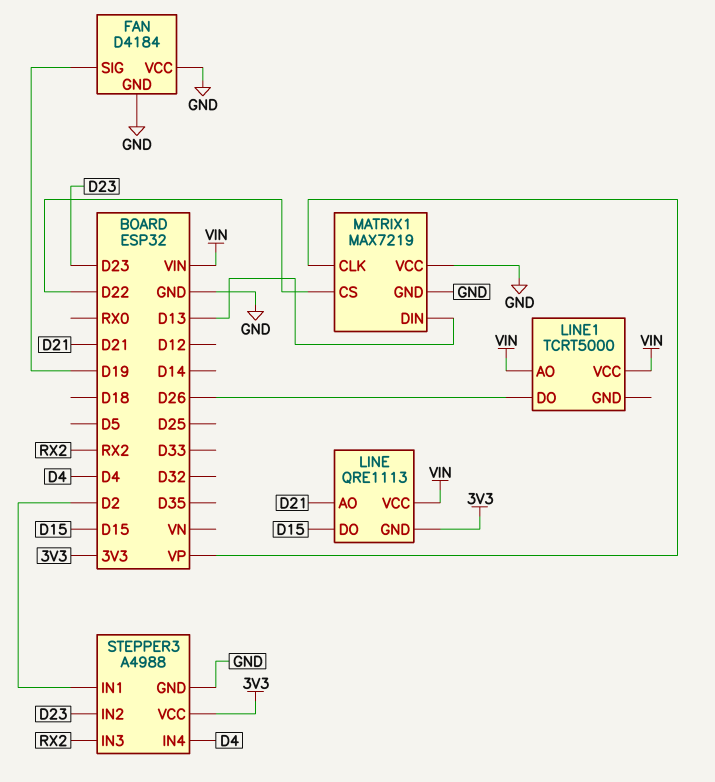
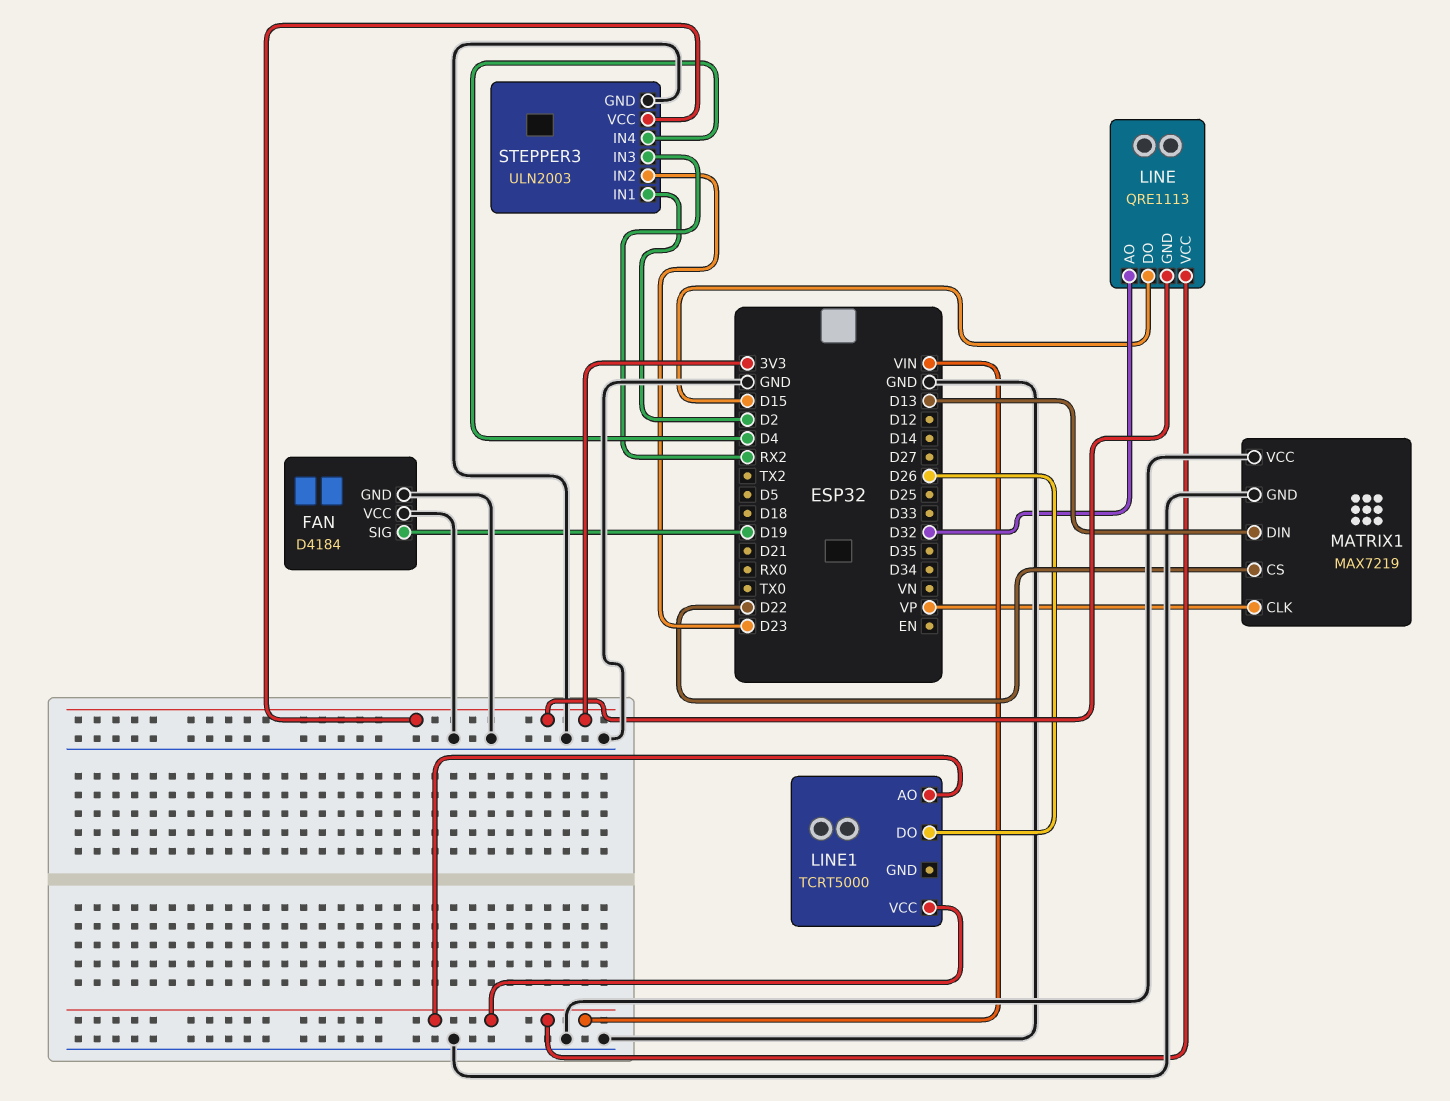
LINE pin AO: D21 -> D32
STEPPER3: A4988 -> ULN2003

